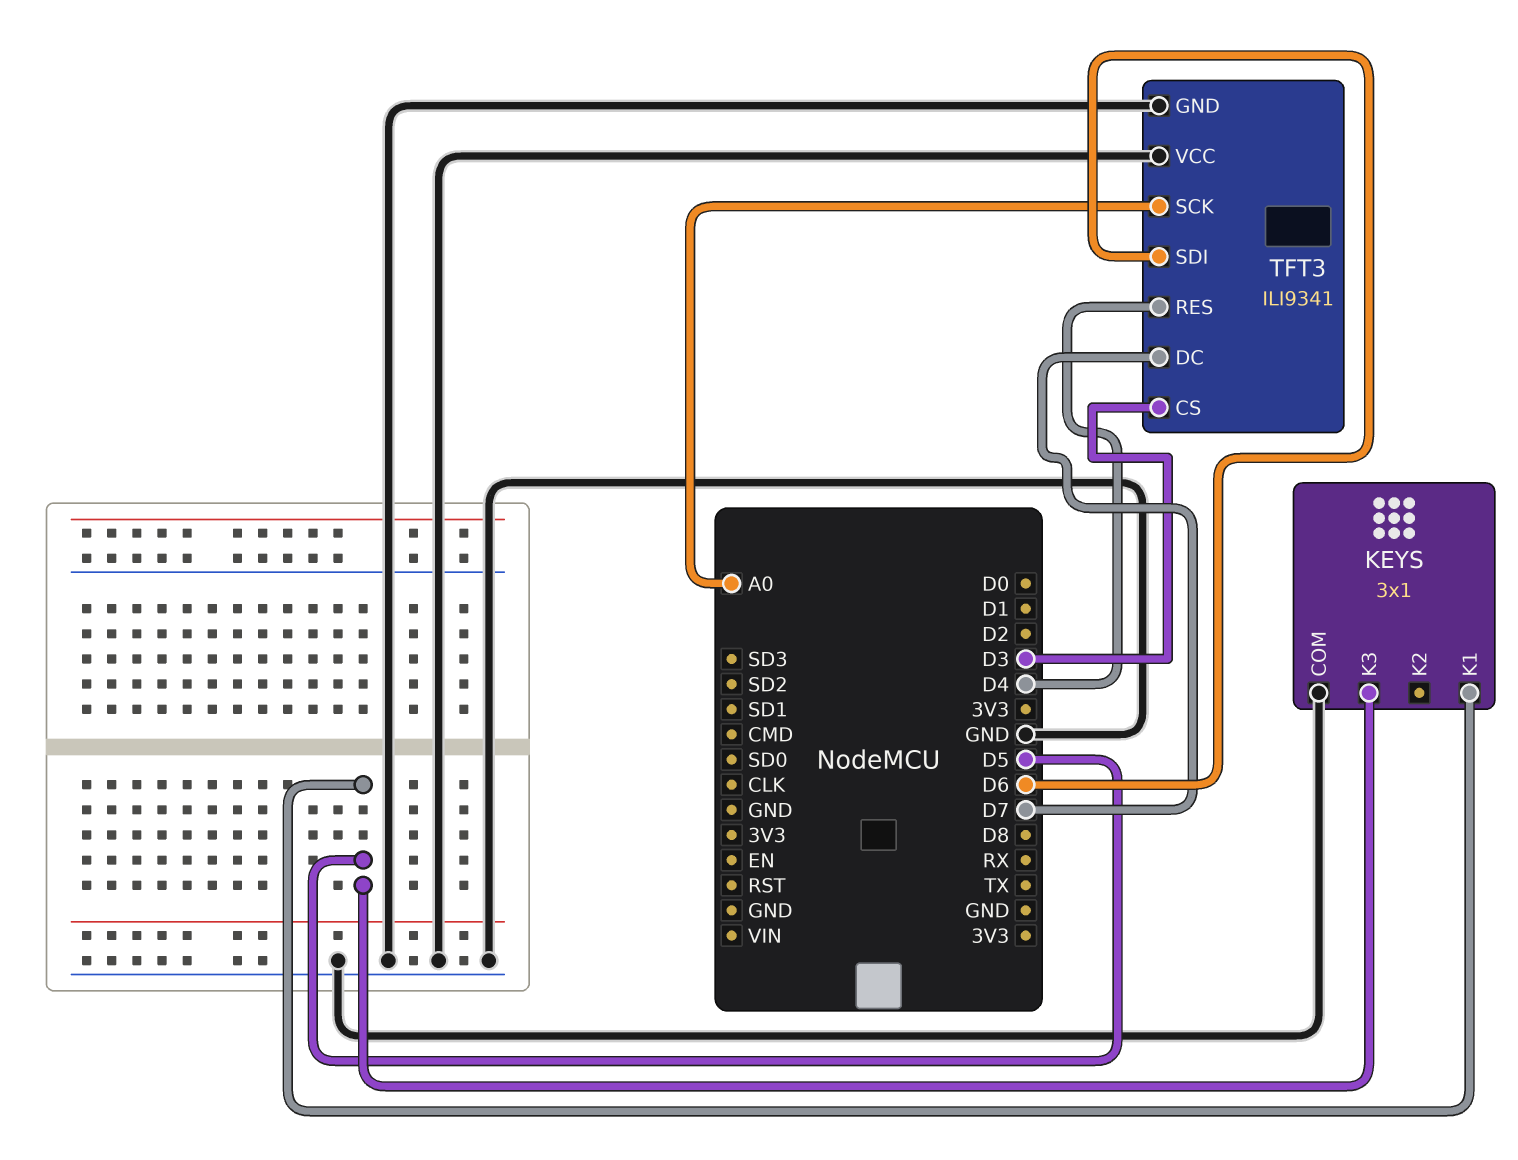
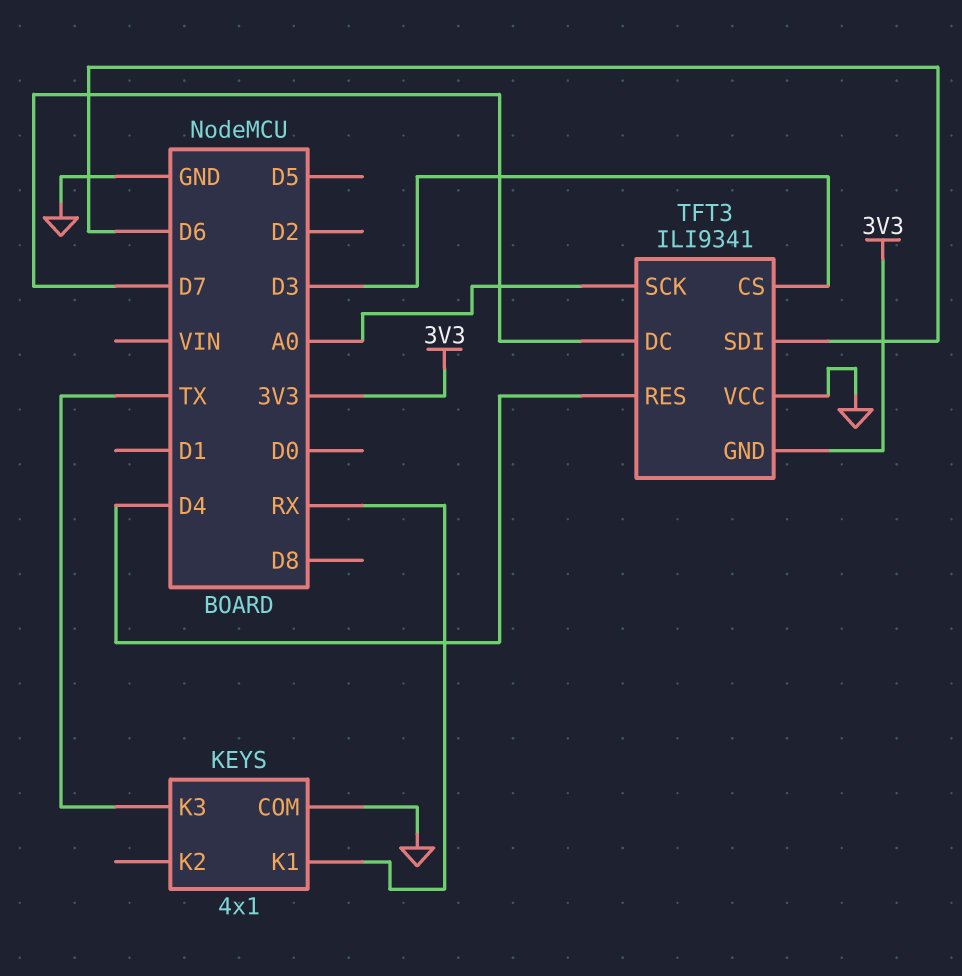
KEYS: 3x1 -> 4x1
KEYS pin K1: D5 -> RX
KEYS pin K3: D5 -> TX
TFT3 pin GND: GND -> 3V3

